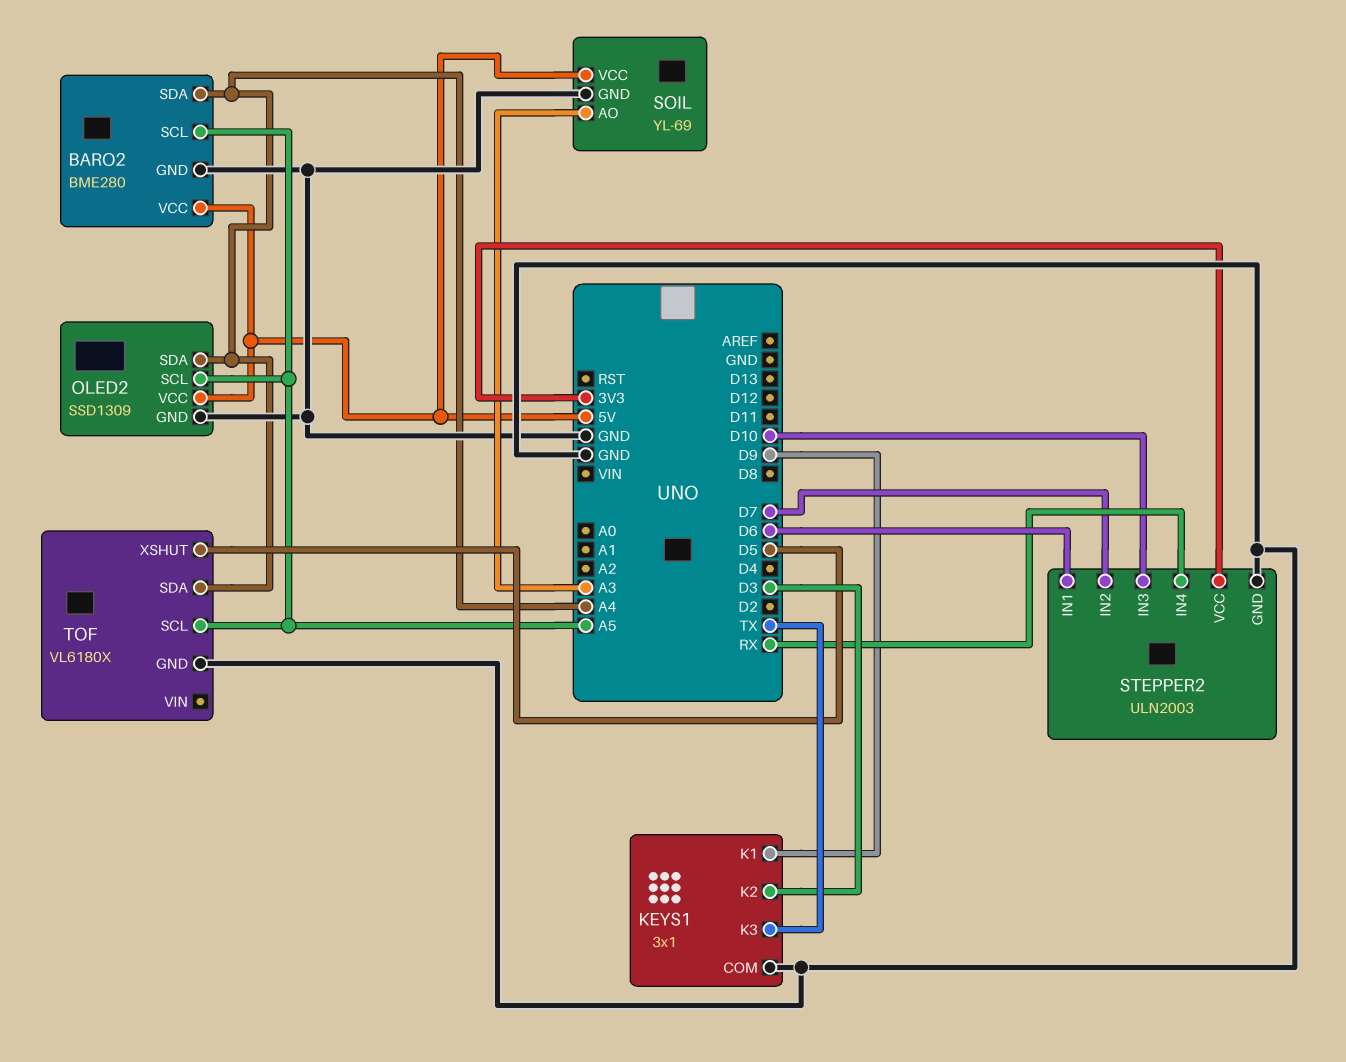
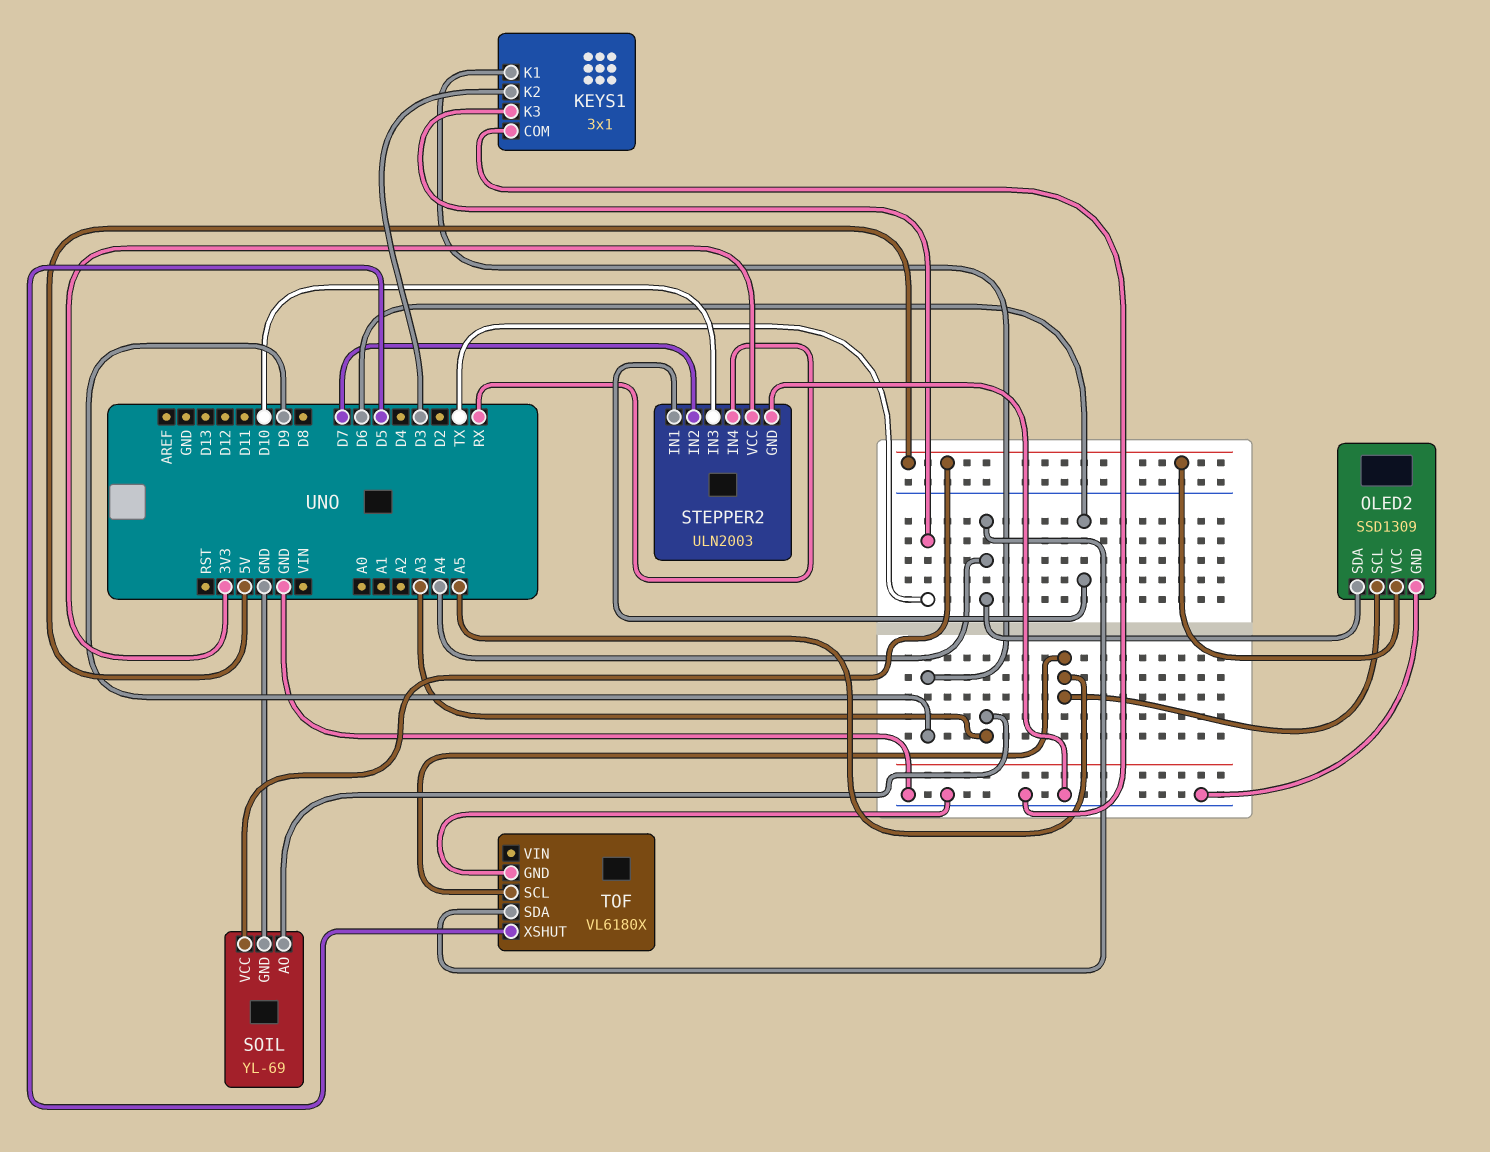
BARO2: BME280 -> none
BARO2 pin GND: GND -> none
BARO2 pin SCL: A5 -> none
BARO2 pin SDA: A4 -> none
BARO2 pin VCC: 5V -> none

